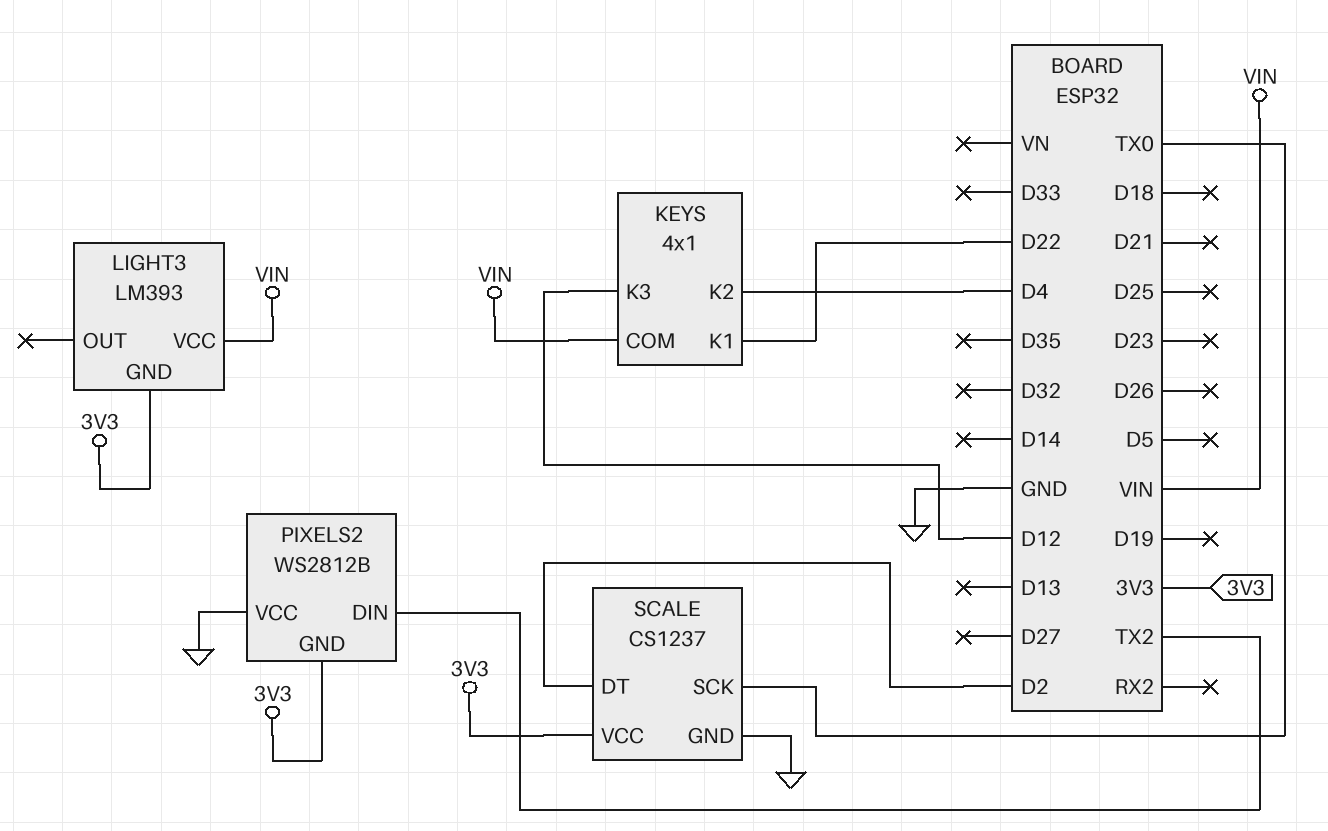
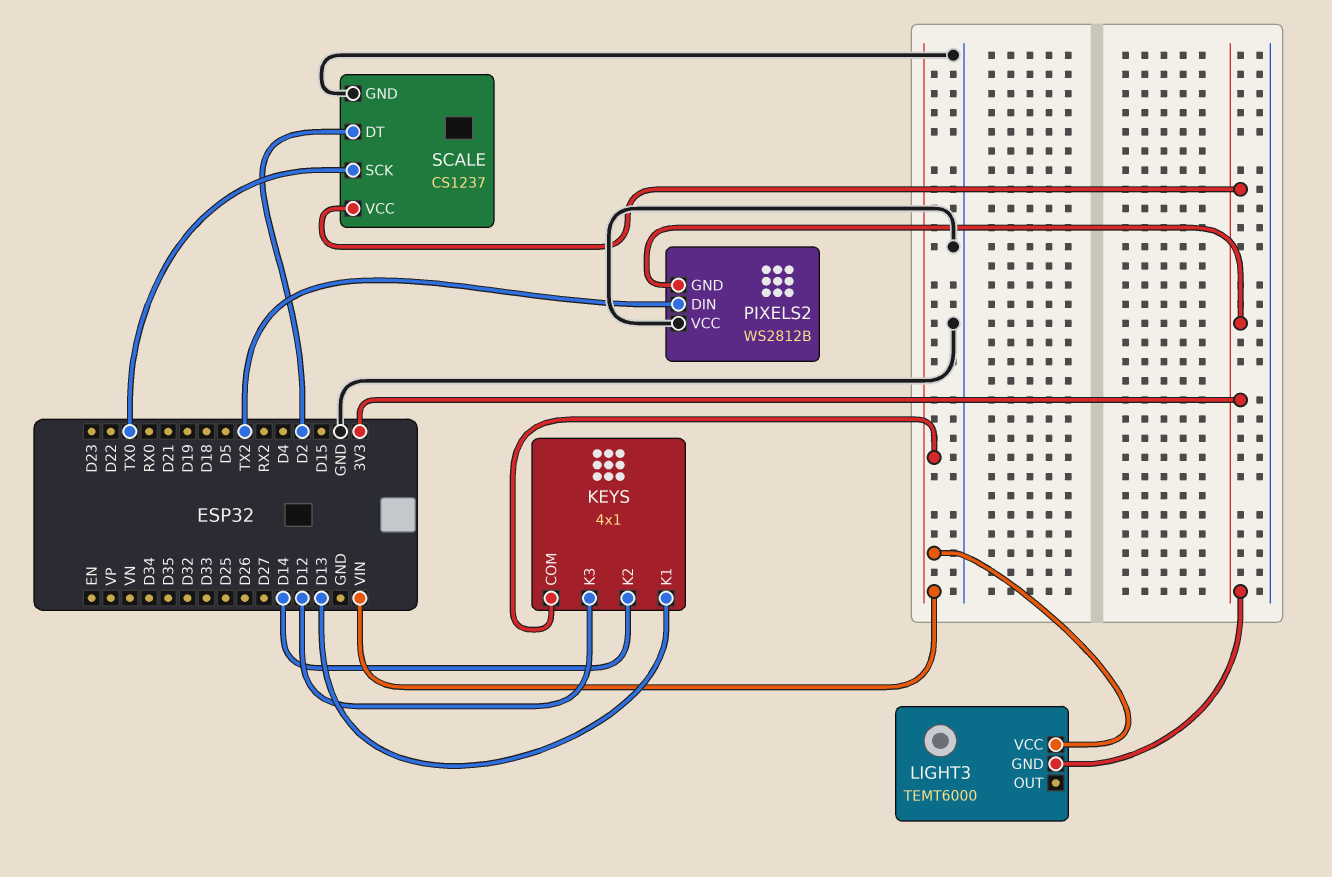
KEYS pin K1: D22 -> D13
KEYS pin K2: D4 -> D14
LIGHT3: LM393 -> TEMT6000

